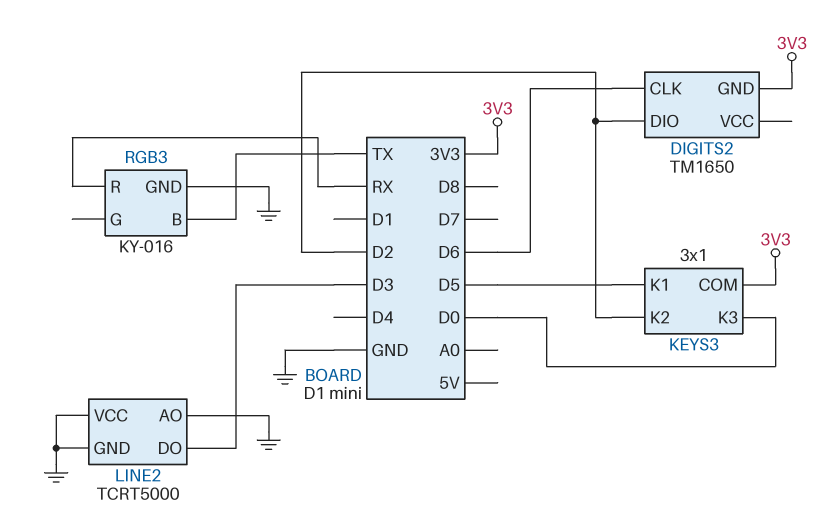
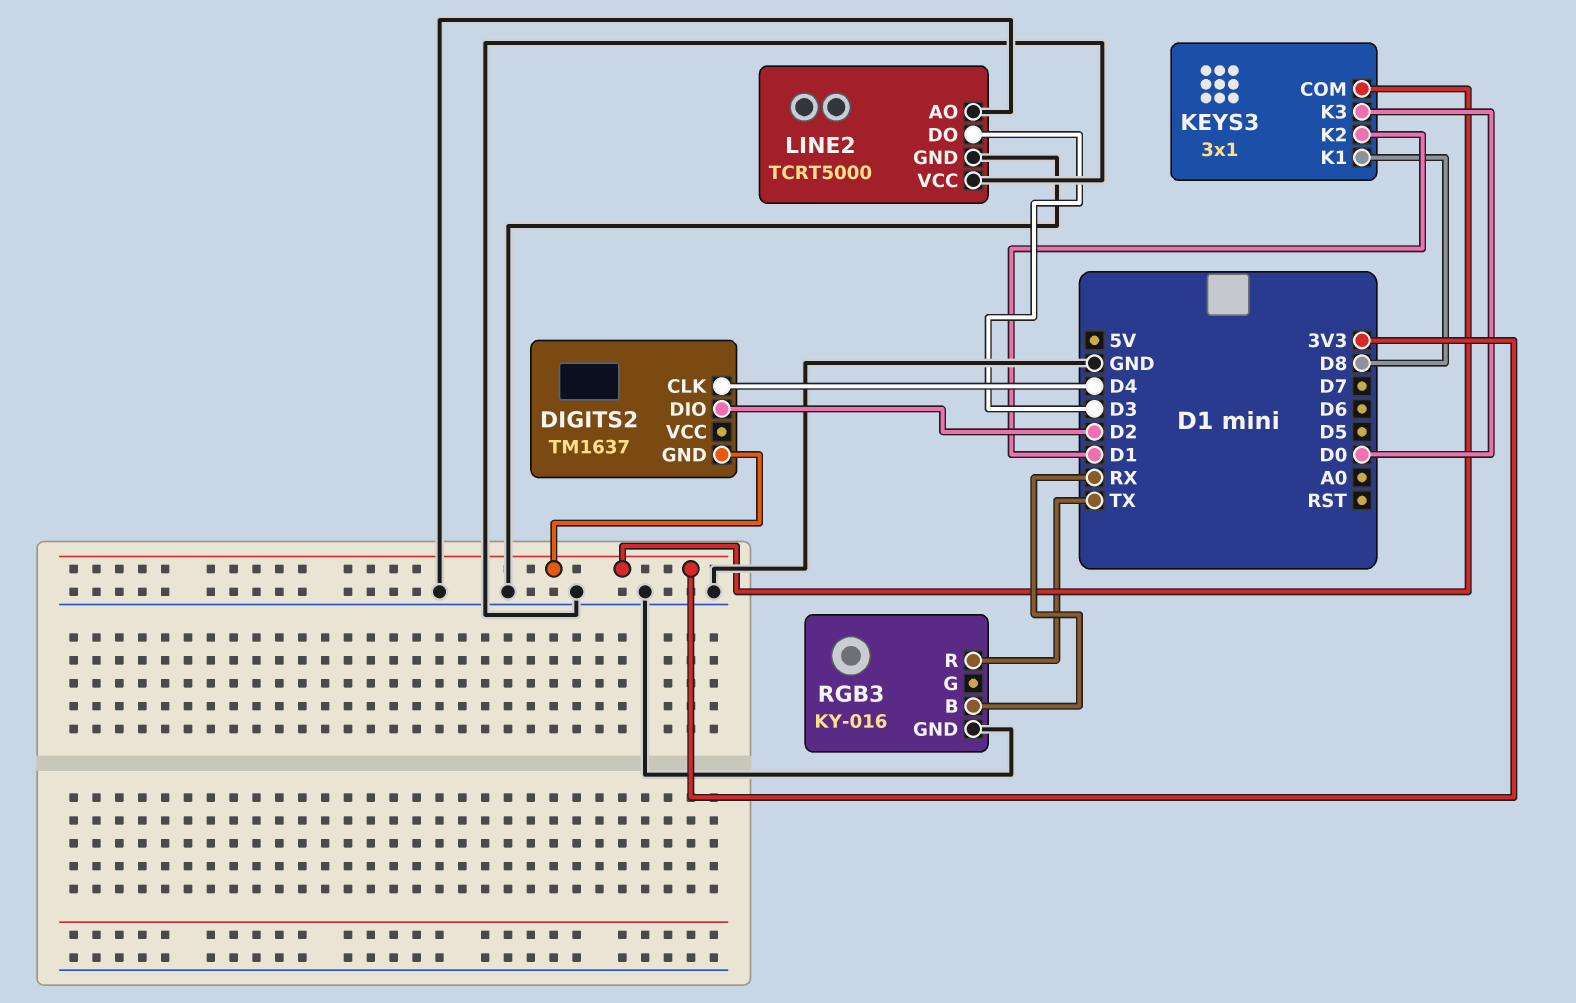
DIGITS2: TM1650 -> TM1637
DIGITS2 pin CLK: D6 -> D4
KEYS3 pin K1: D5 -> D8
KEYS3 pin K2: D2 -> D1
RGB3 pin B: TX -> RX
RGB3 pin R: RX -> TX

